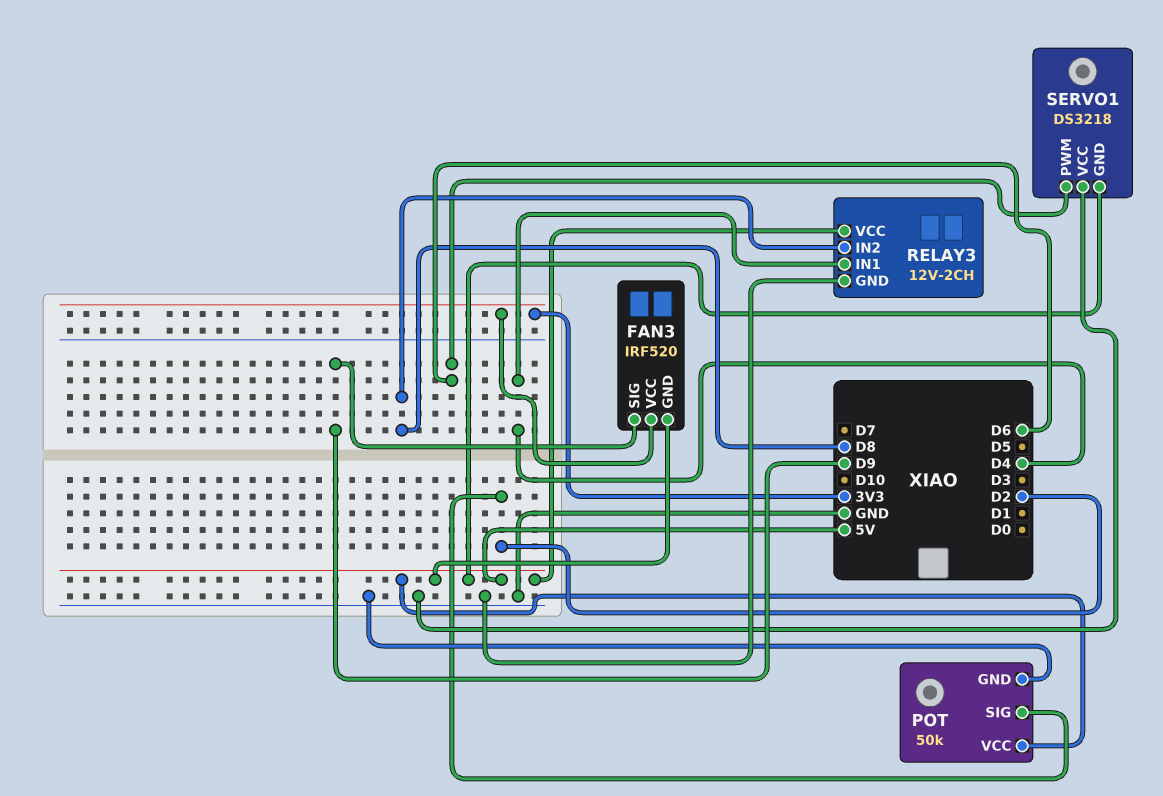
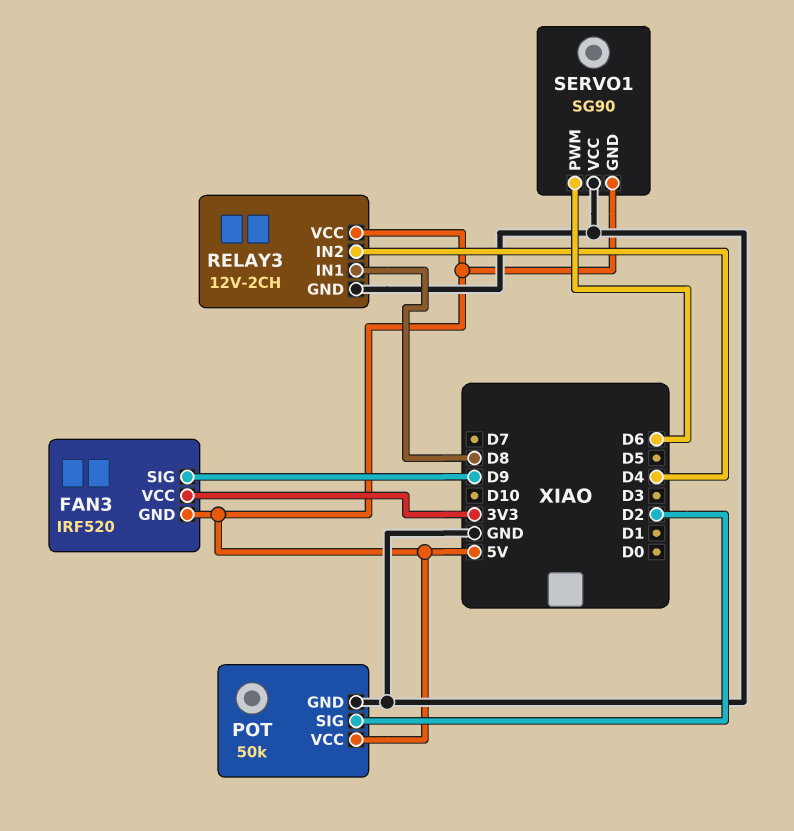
RELAY3 pin IN1: D4 -> D8
RELAY3 pin IN2: D8 -> D4
SERVO1: DS3218 -> SG90

